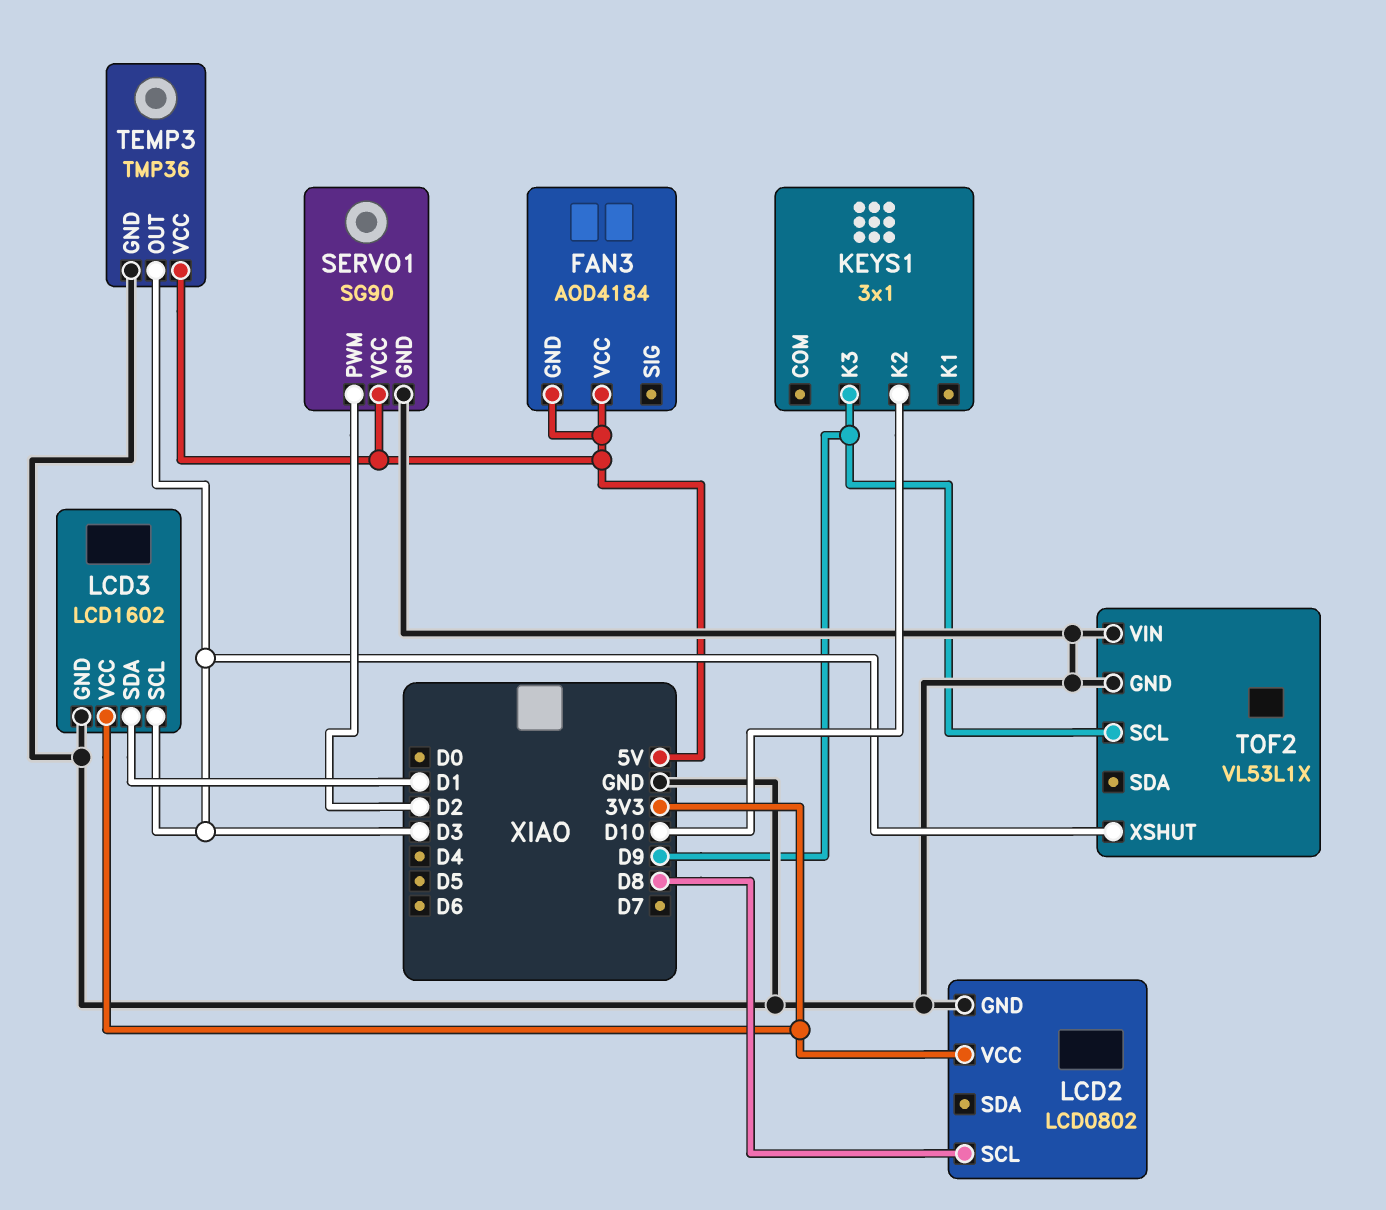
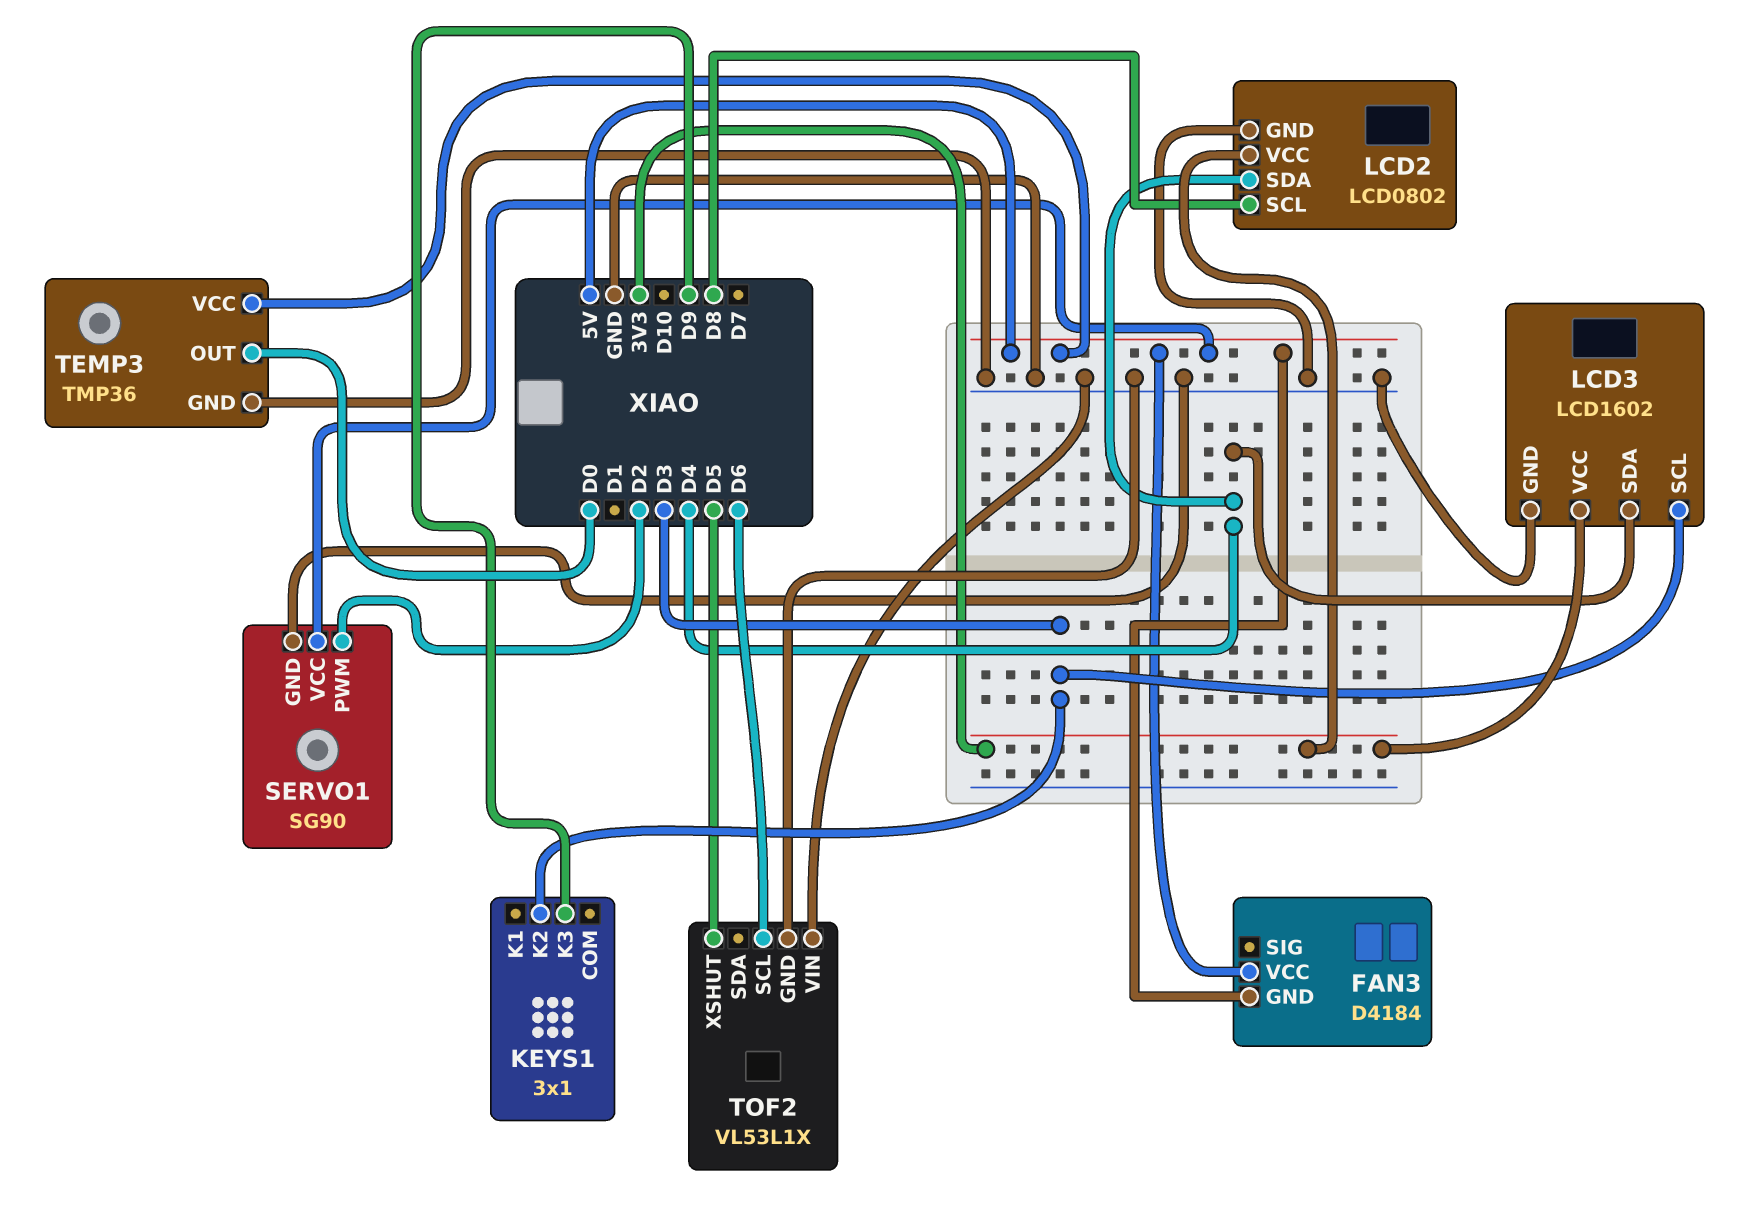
FAN3: AOD4184 -> D4184
KEYS1 pin K2: D10 -> D3
LCD2 pin SDA: none -> D4
LCD3 pin SDA: D1 -> D4
TEMP3 pin OUT: D3 -> D0
TOF2 pin SCL: D9 -> D6
TOF2 pin XSHUT: D3 -> D5

